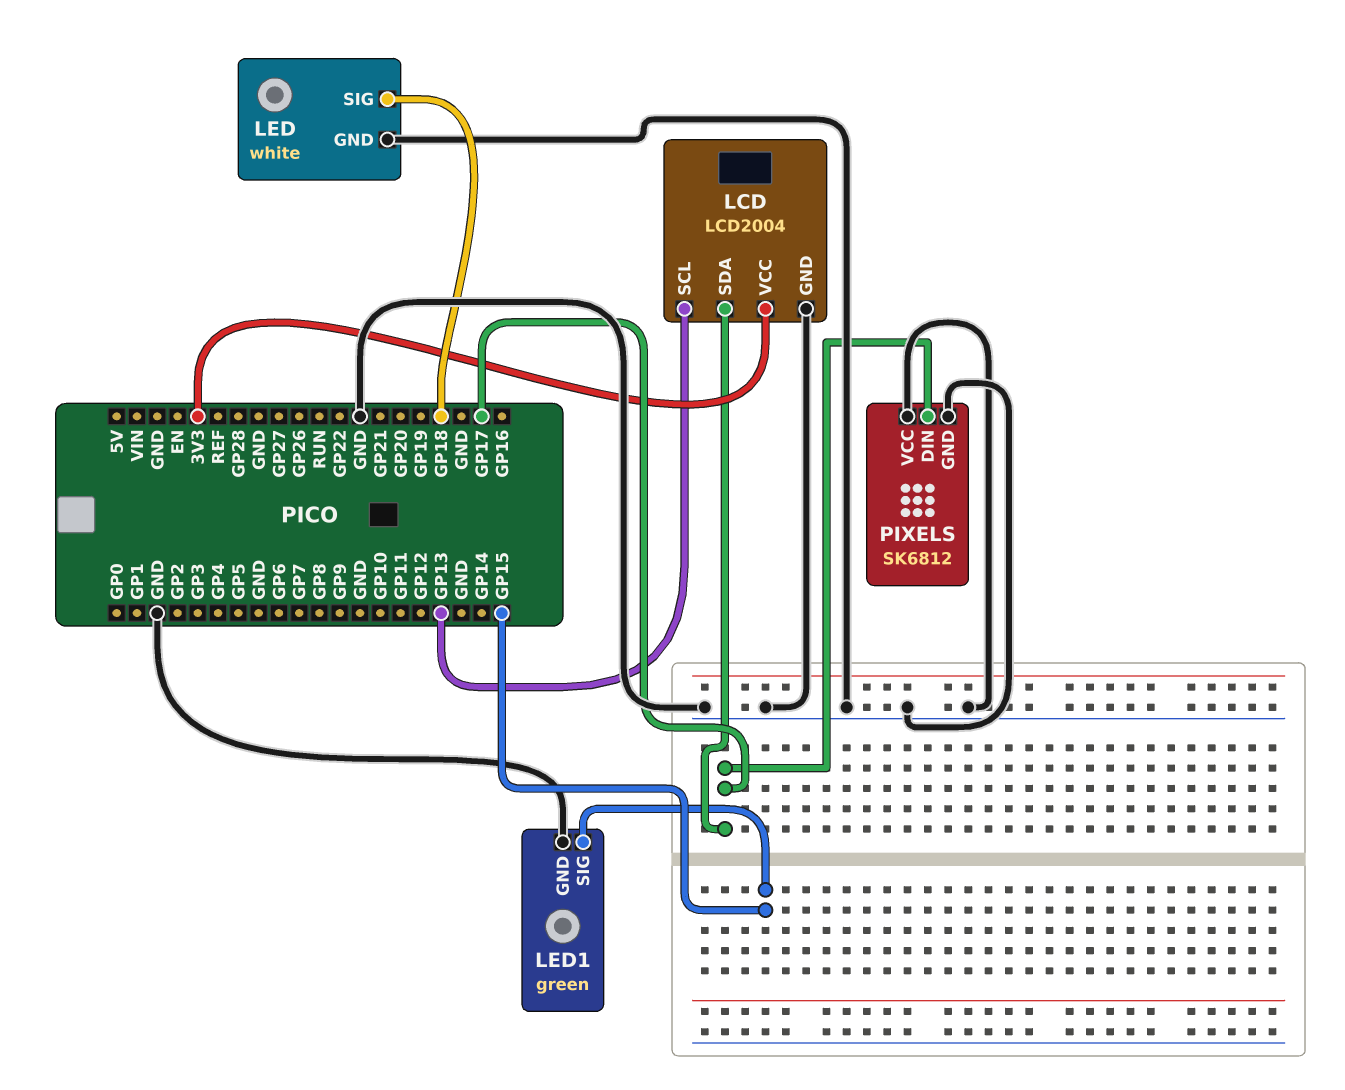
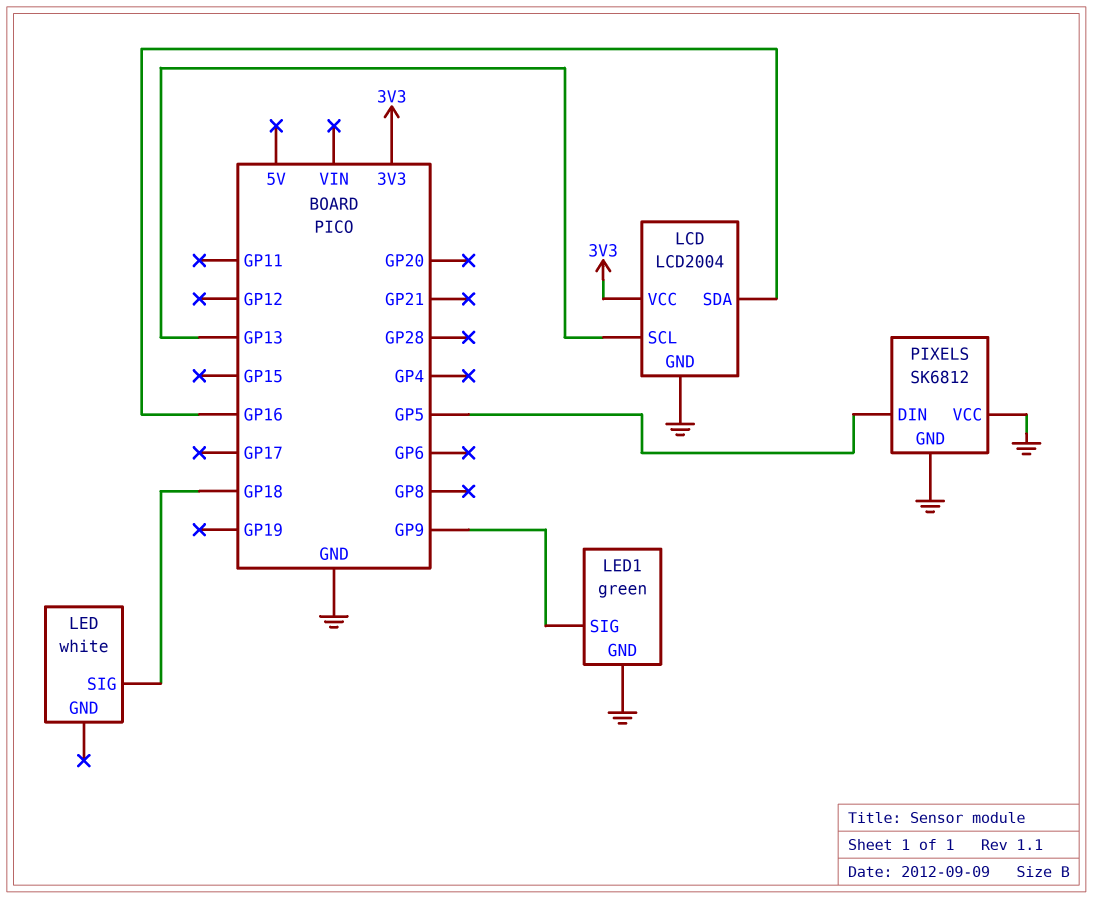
LCD pin SDA: GP17 -> GP16
LED pin GND: GND -> none
LED1 pin SIG: GP15 -> GP9
PIXELS pin DIN: GP17 -> GP5

